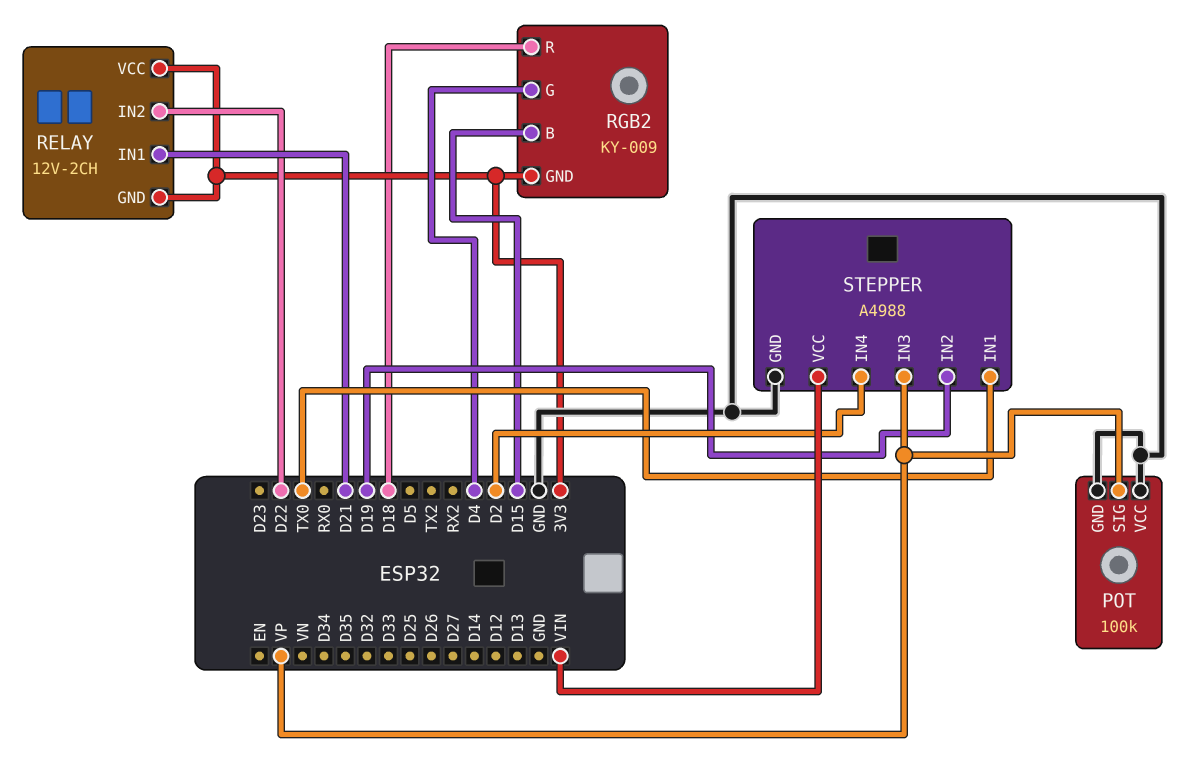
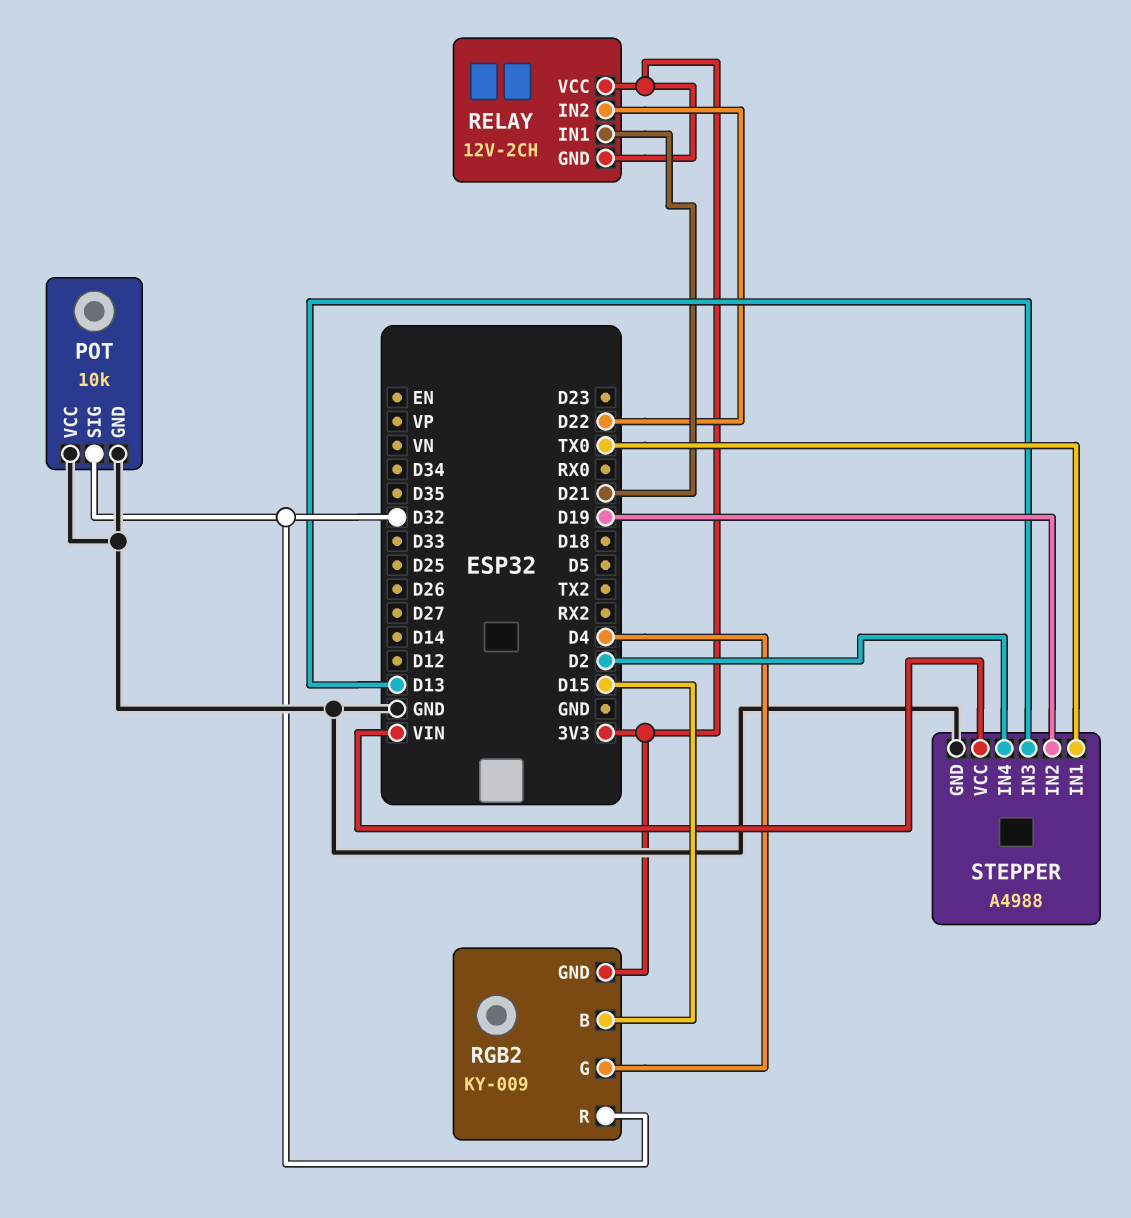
POT: 100k -> 10k
POT pin SIG: VP -> D32
RGB2 pin R: D18 -> D32
STEPPER pin IN3: VP -> D13

